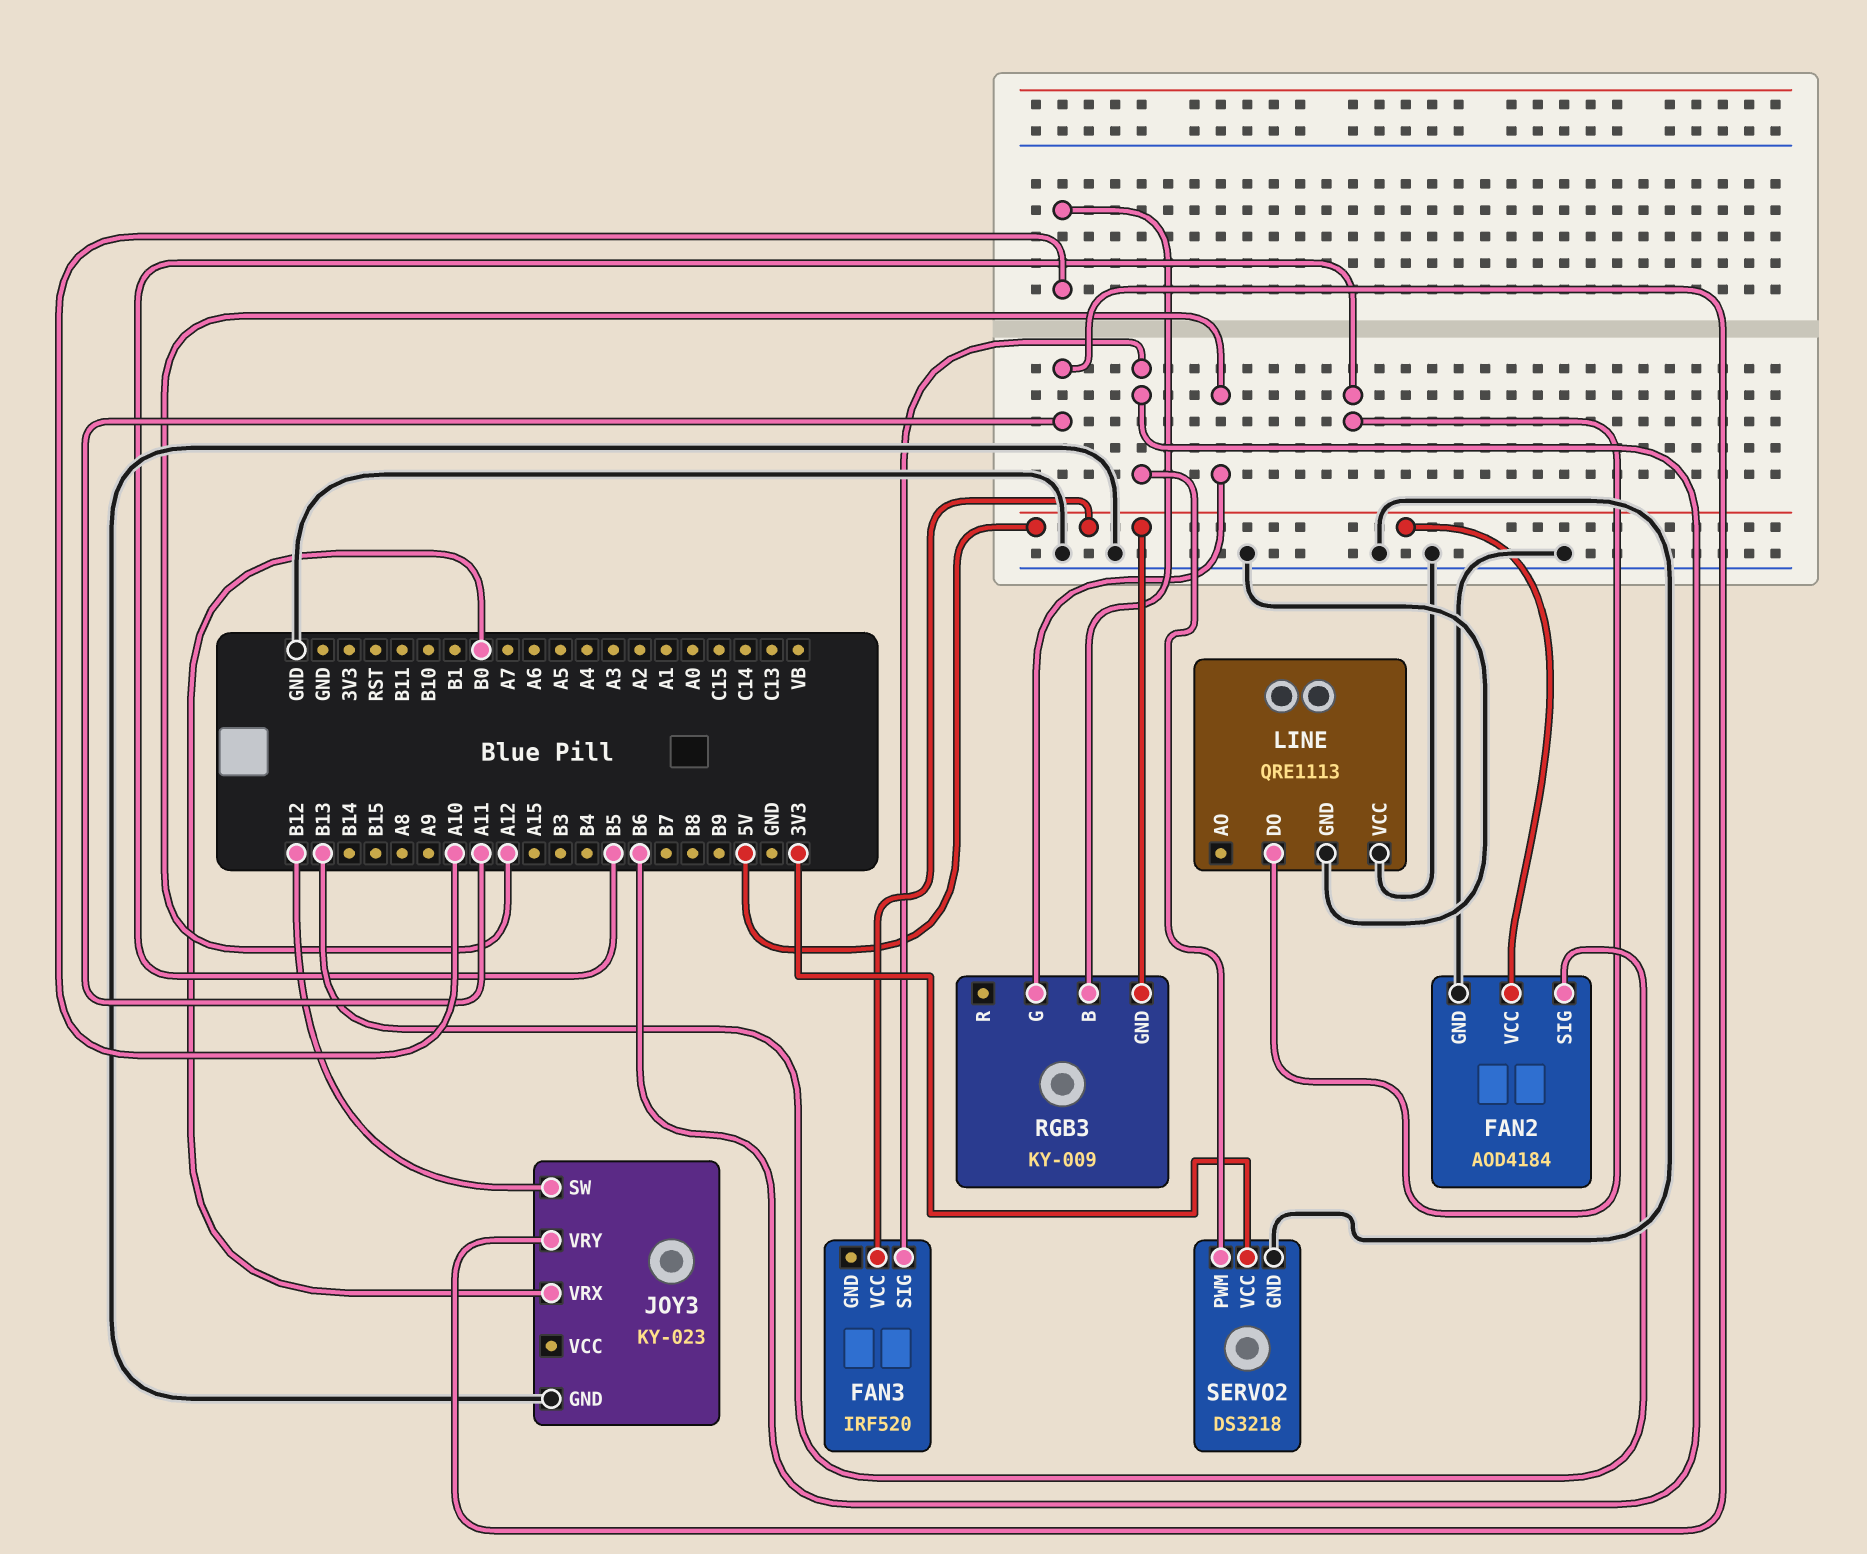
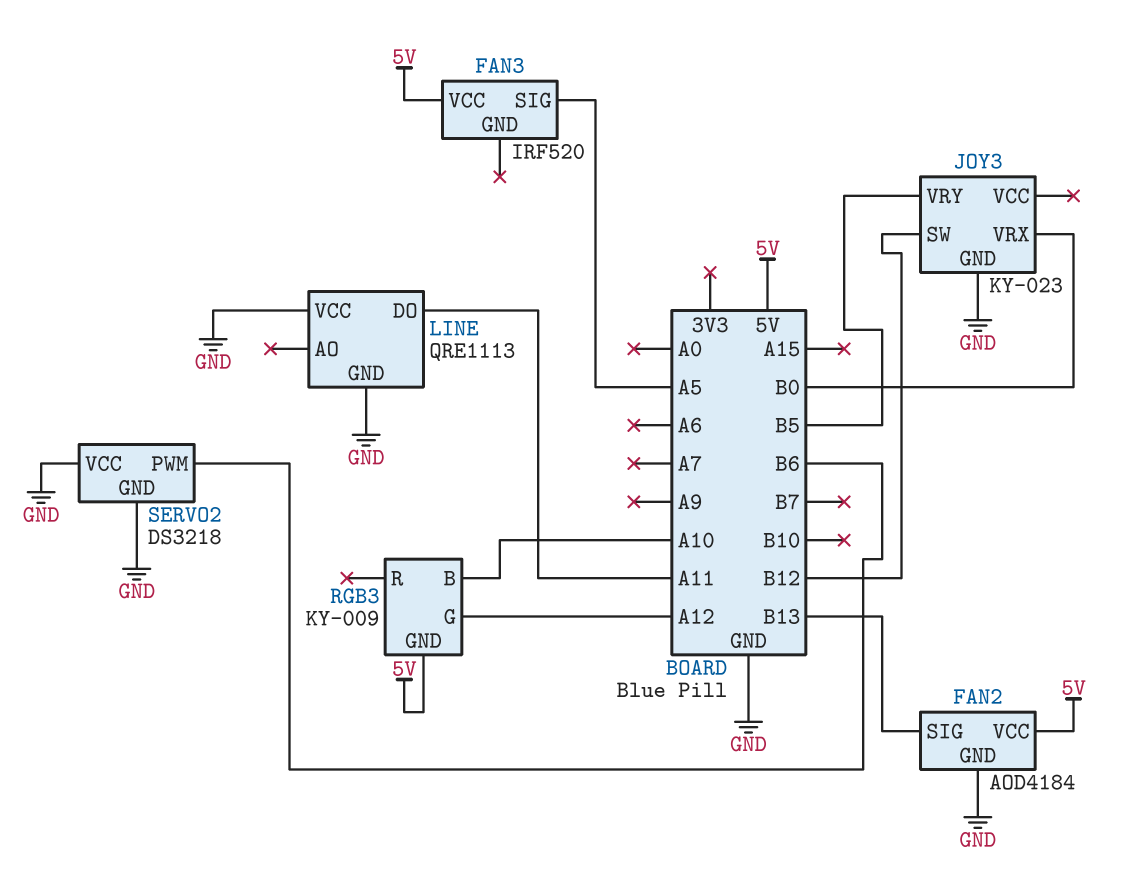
FAN3 pin SIG: B6 -> A5
JOY3 pin VRY: A11 -> B5
LINE pin DO: B5 -> A11
SERVO2 pin VCC: 3V3 -> GND

